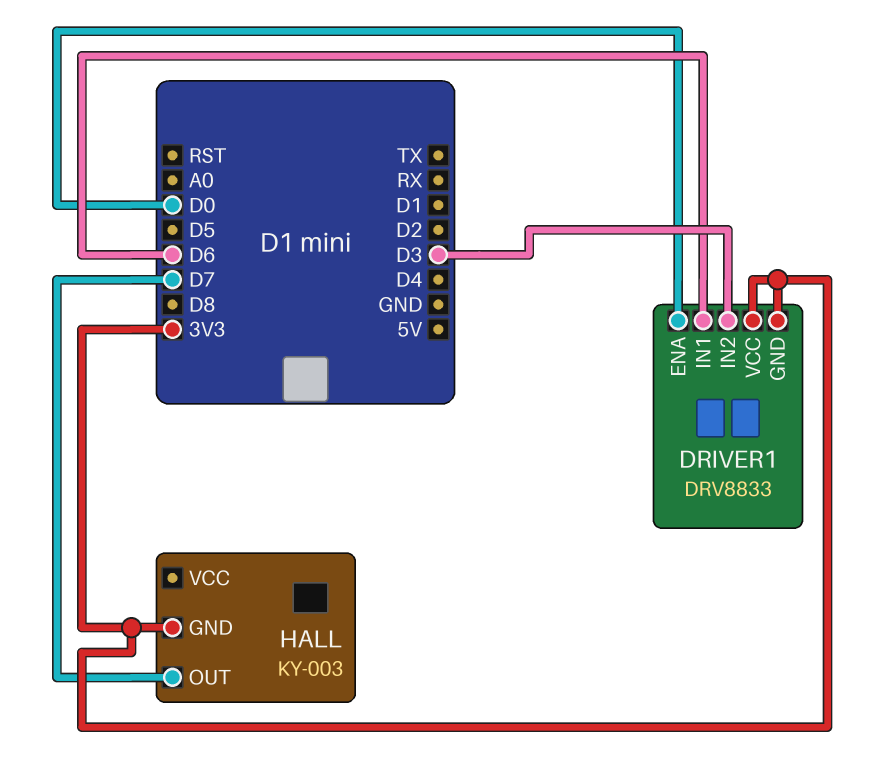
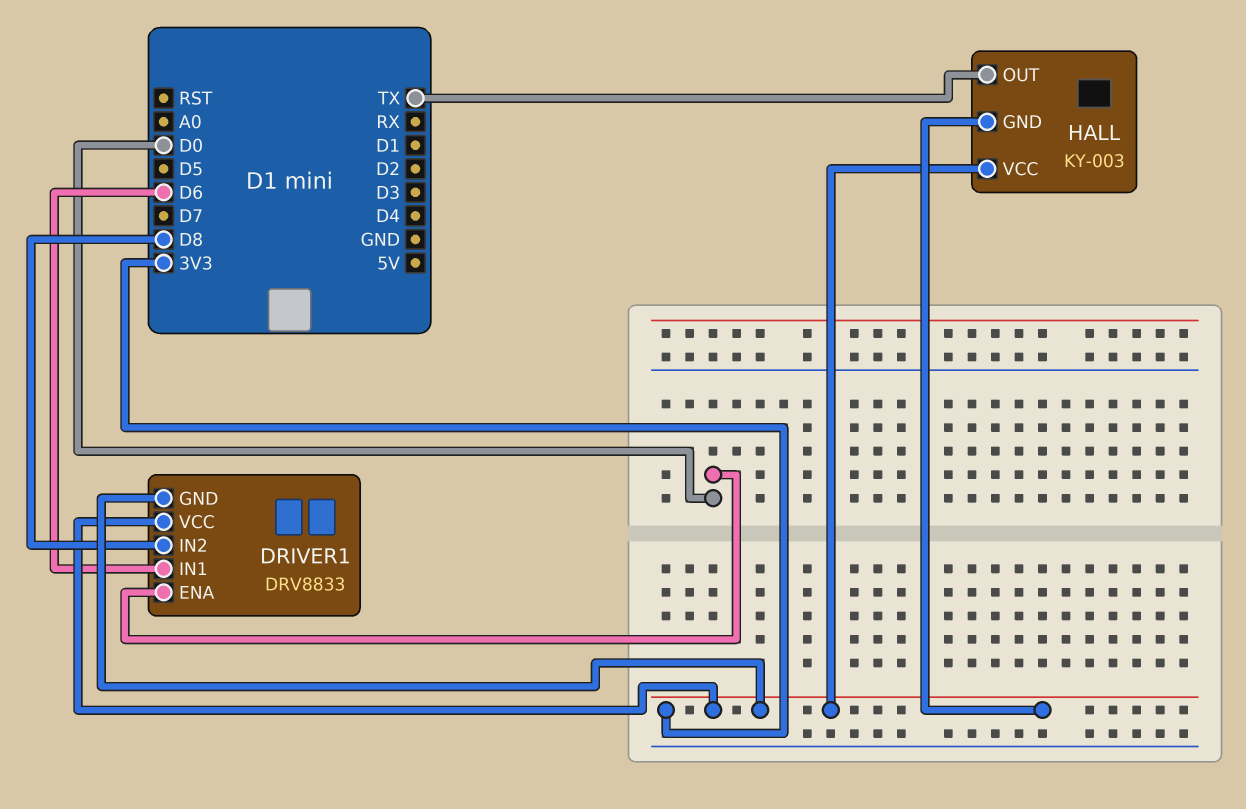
DRIVER1 pin IN2: D3 -> D8
HALL pin OUT: D7 -> TX
HALL pin VCC: none -> 3V3

